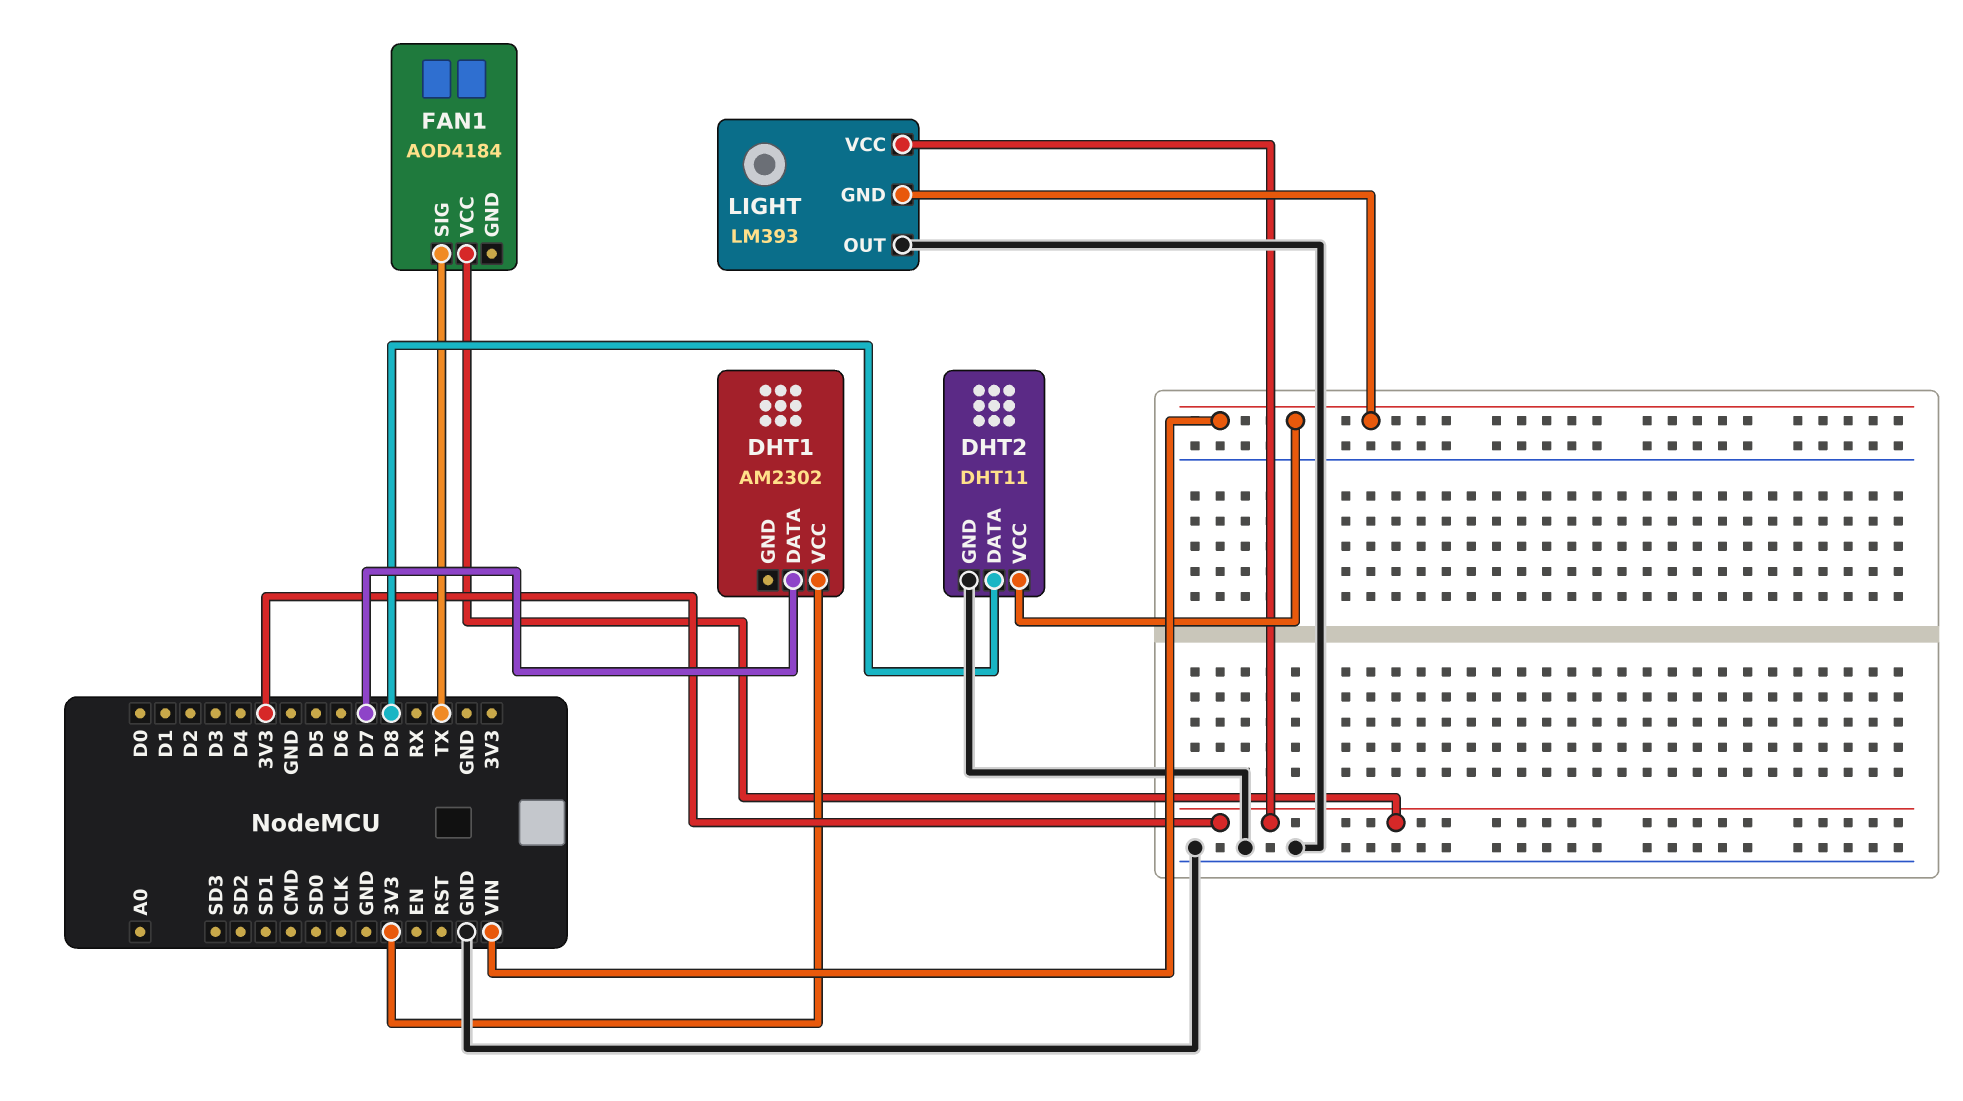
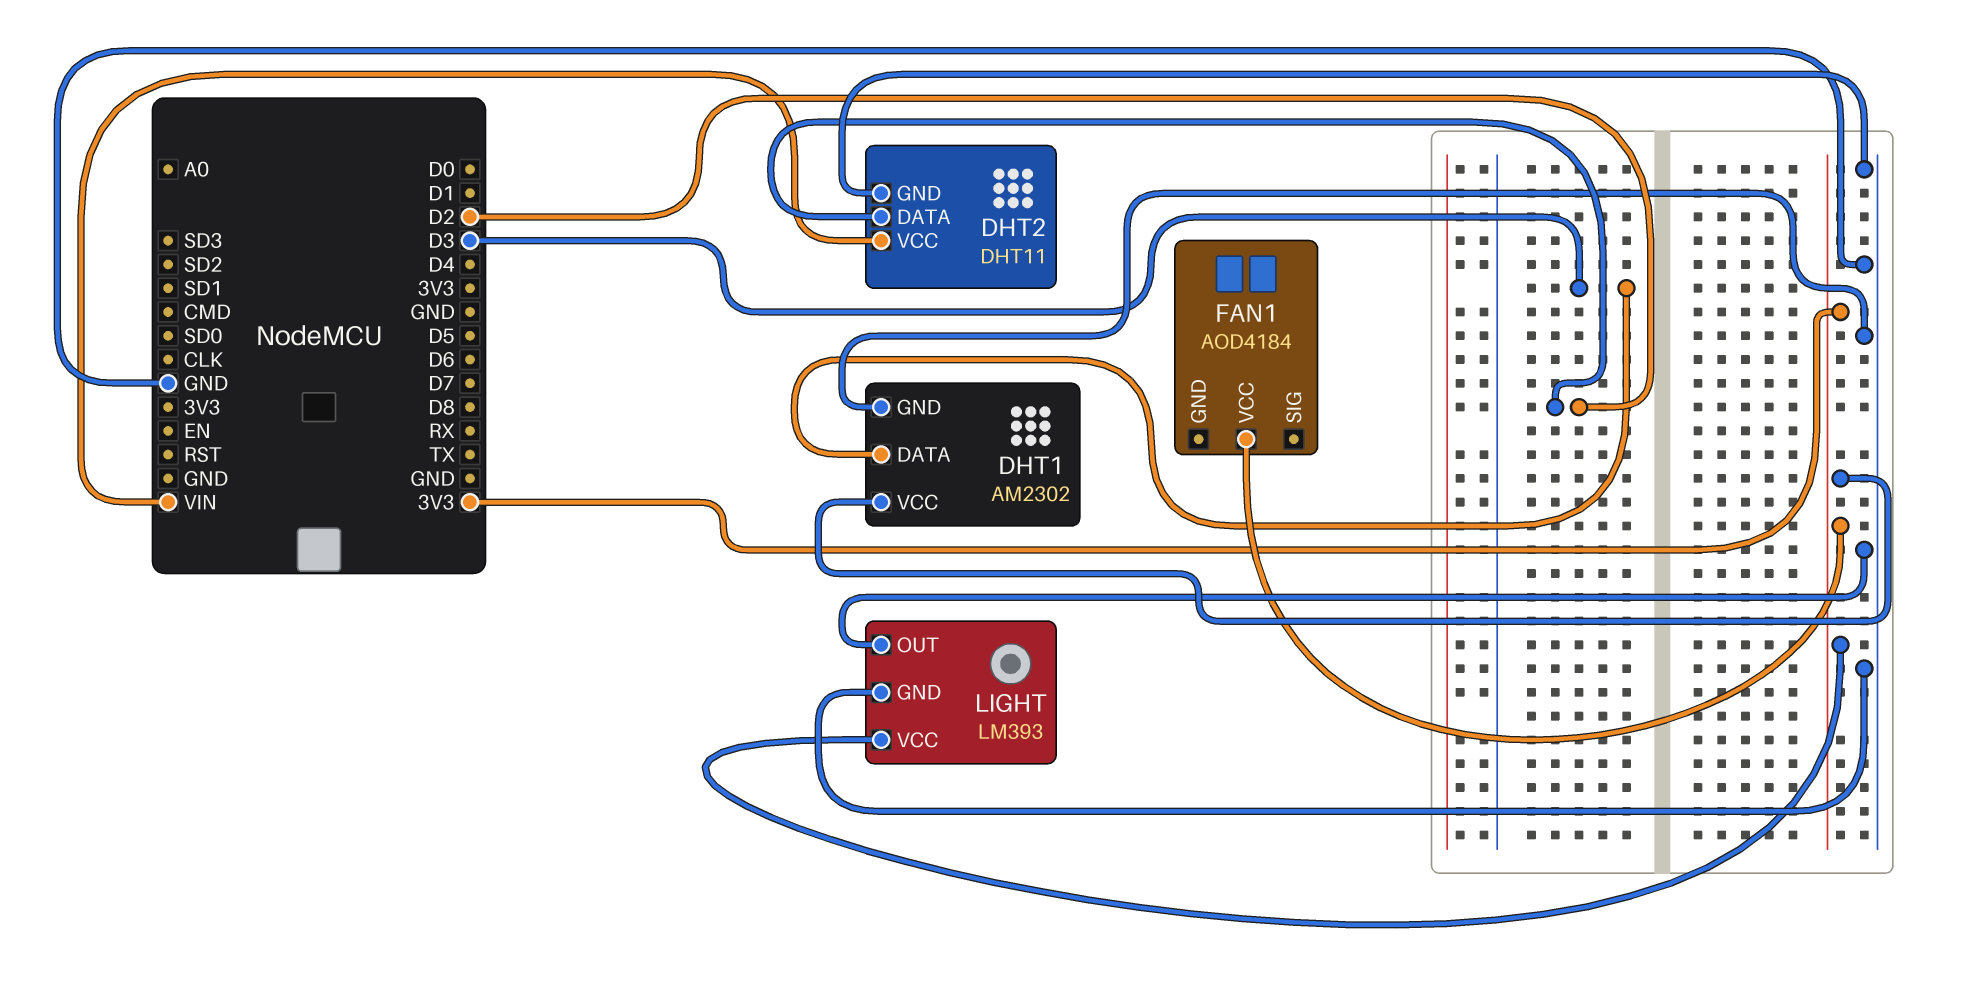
DHT1 pin DATA: D7 -> D3
DHT1 pin GND: none -> GND
DHT2 pin DATA: D8 -> D2
FAN1 pin SIG: TX -> none
LIGHT pin GND: VIN -> GND

